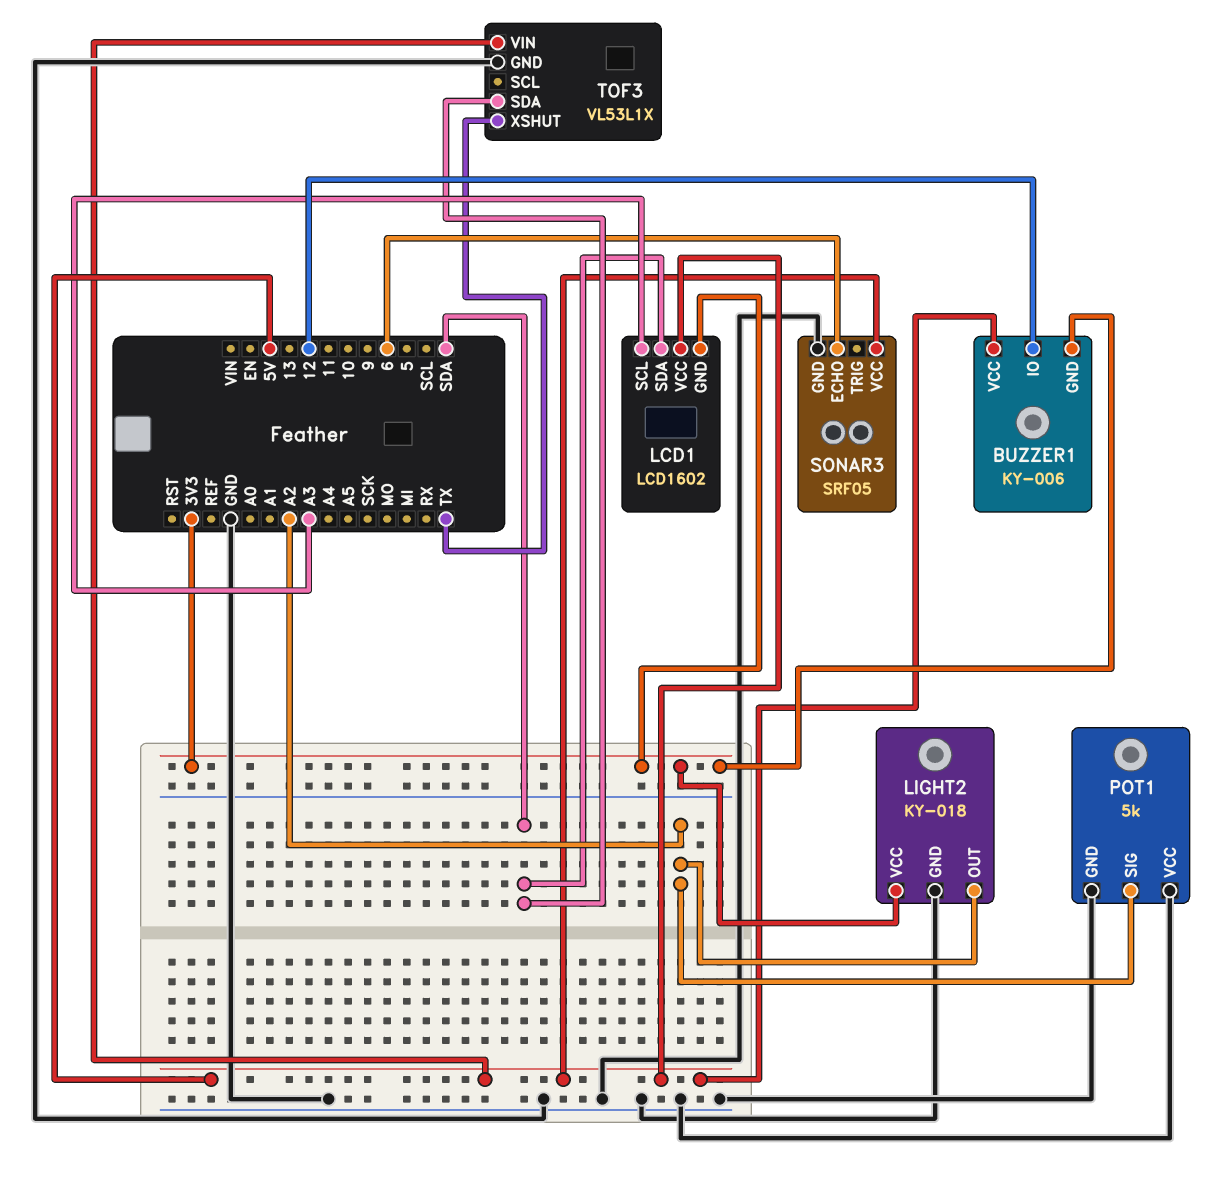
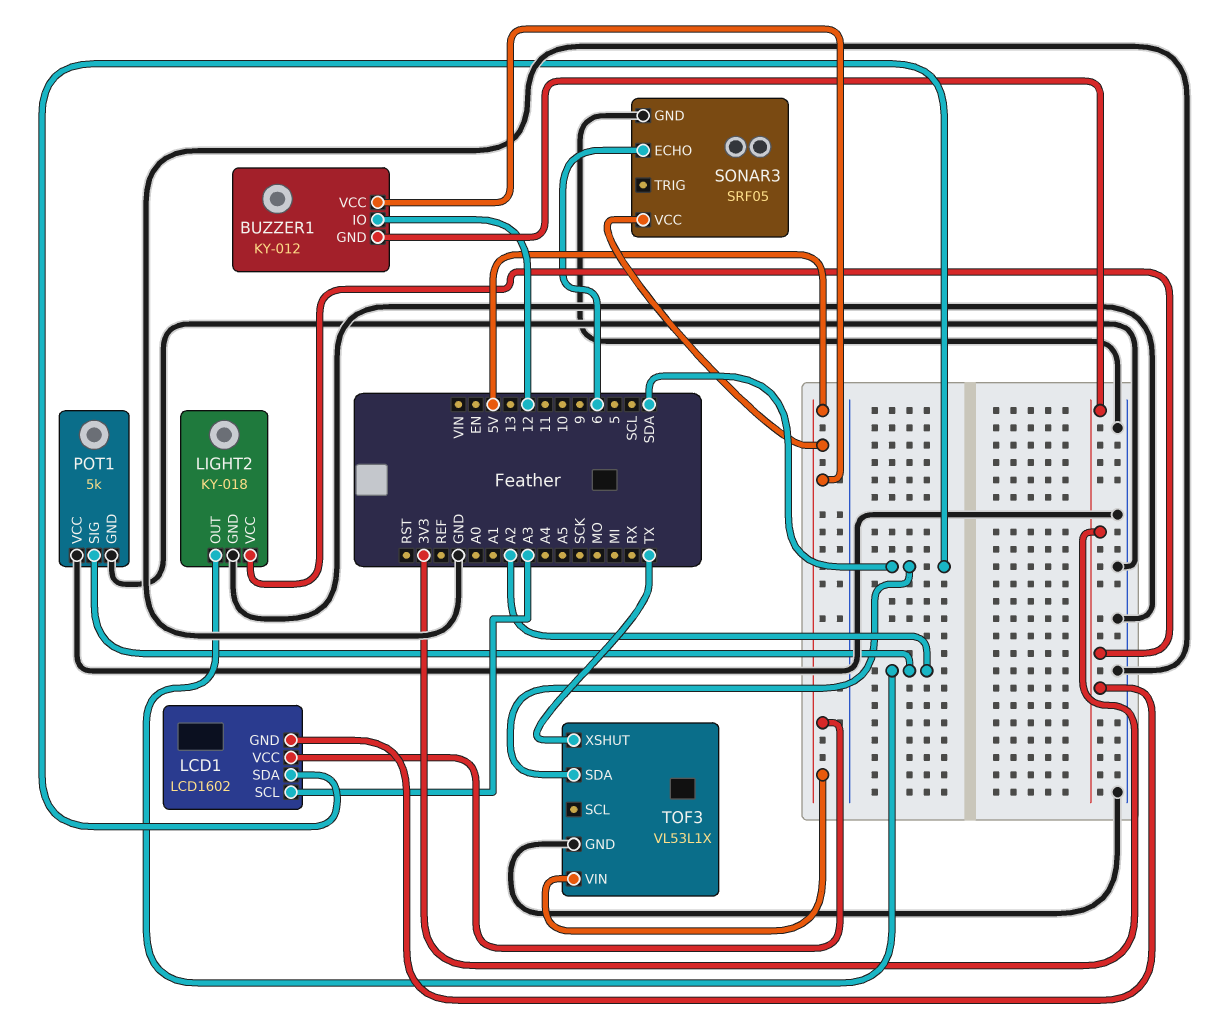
BUZZER1: KY-006 -> KY-012

